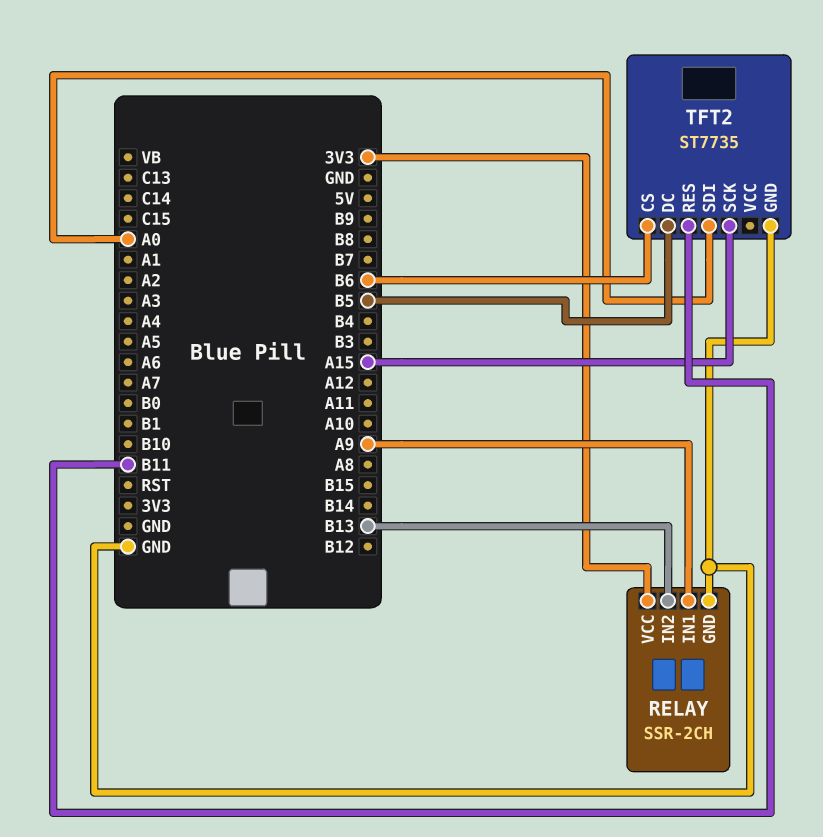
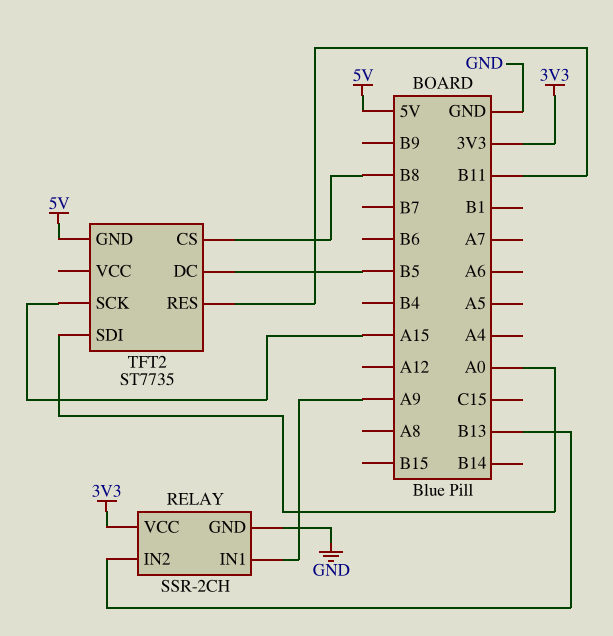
TFT2 pin CS: B6 -> B8
TFT2 pin GND: GND -> 5V

